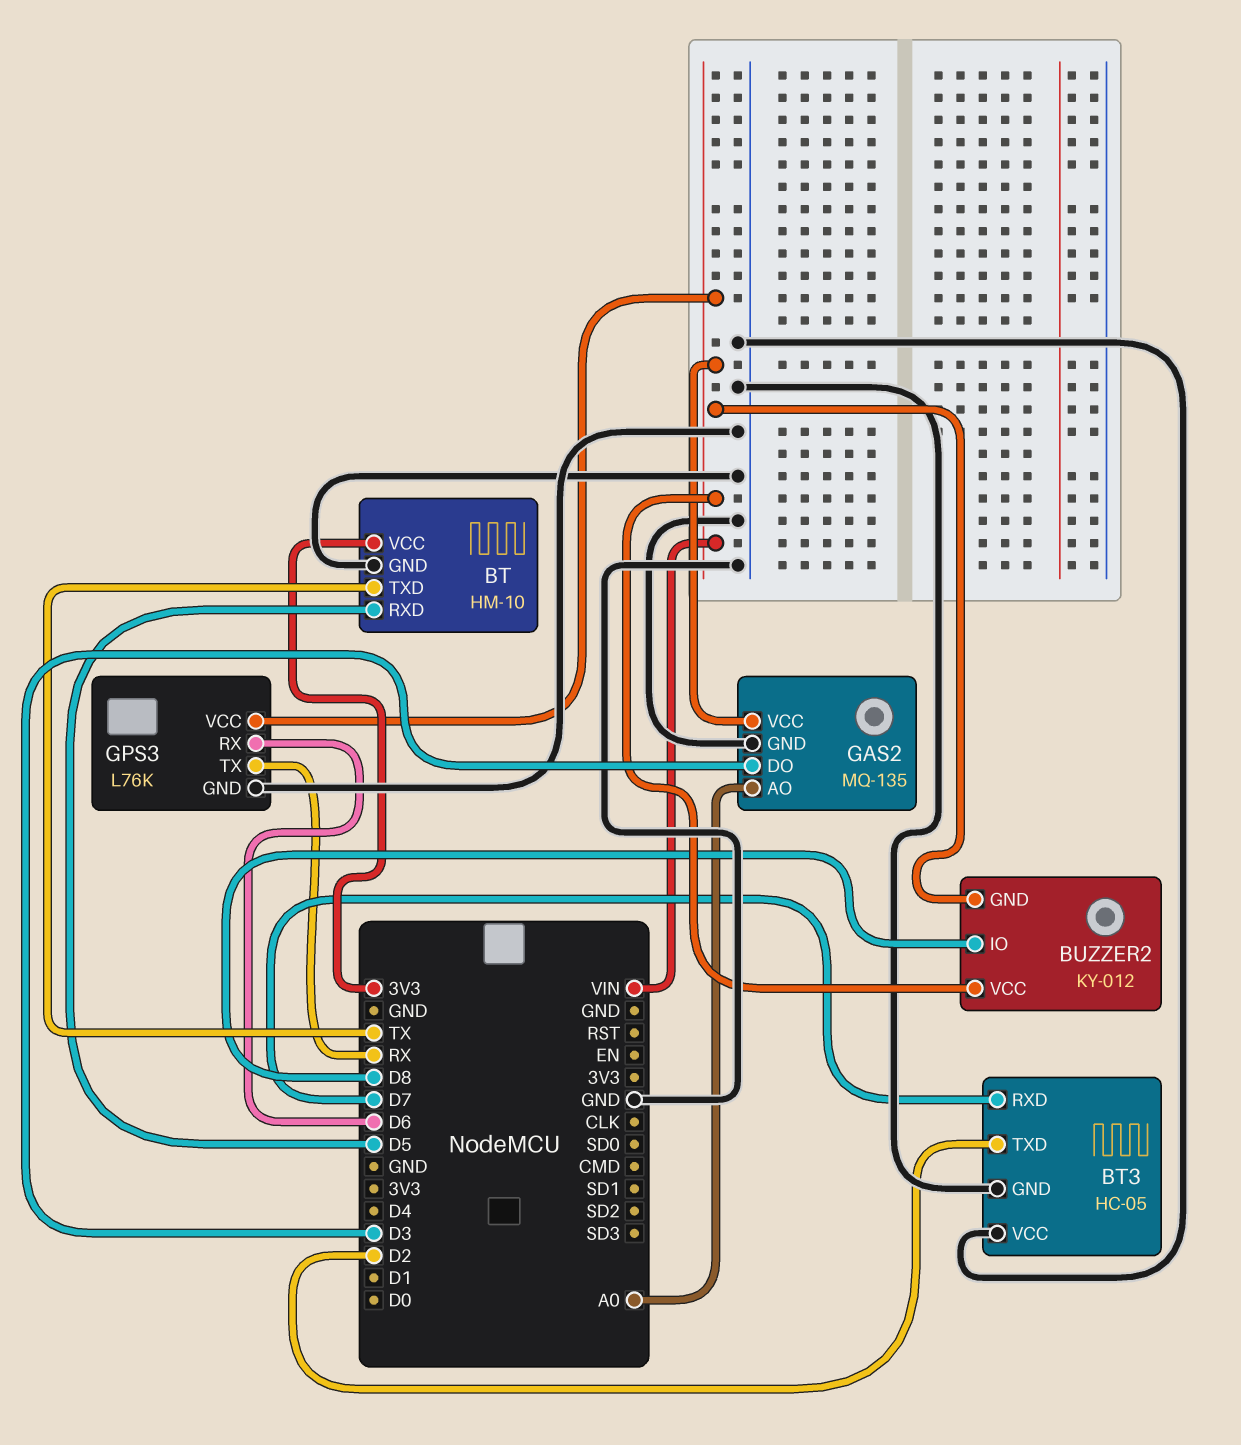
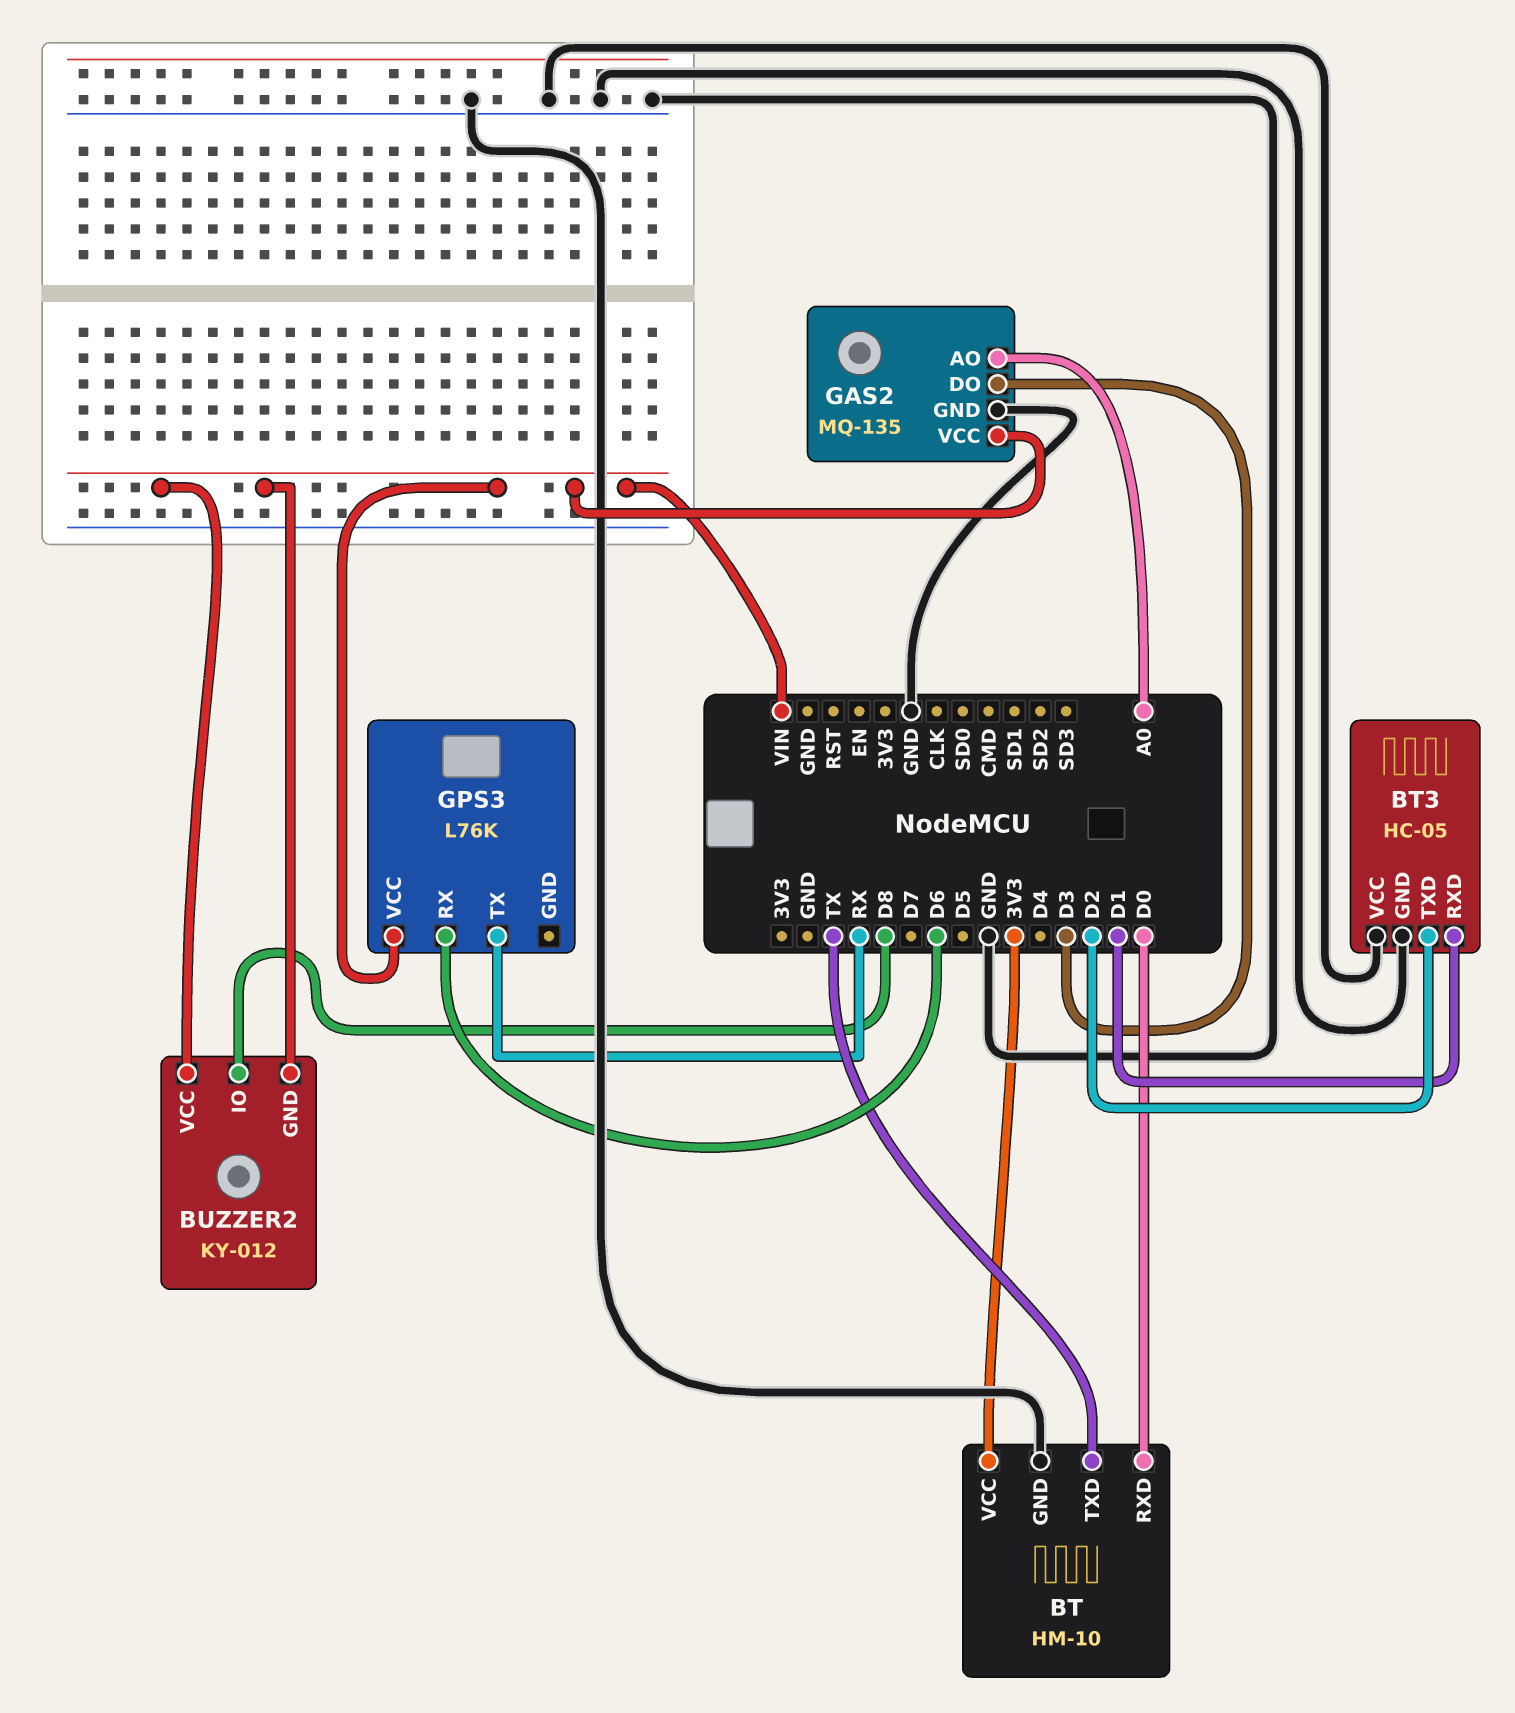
BT pin RXD: D5 -> D0
BT3 pin RXD: D7 -> D1
GPS3 pin GND: GND -> none

